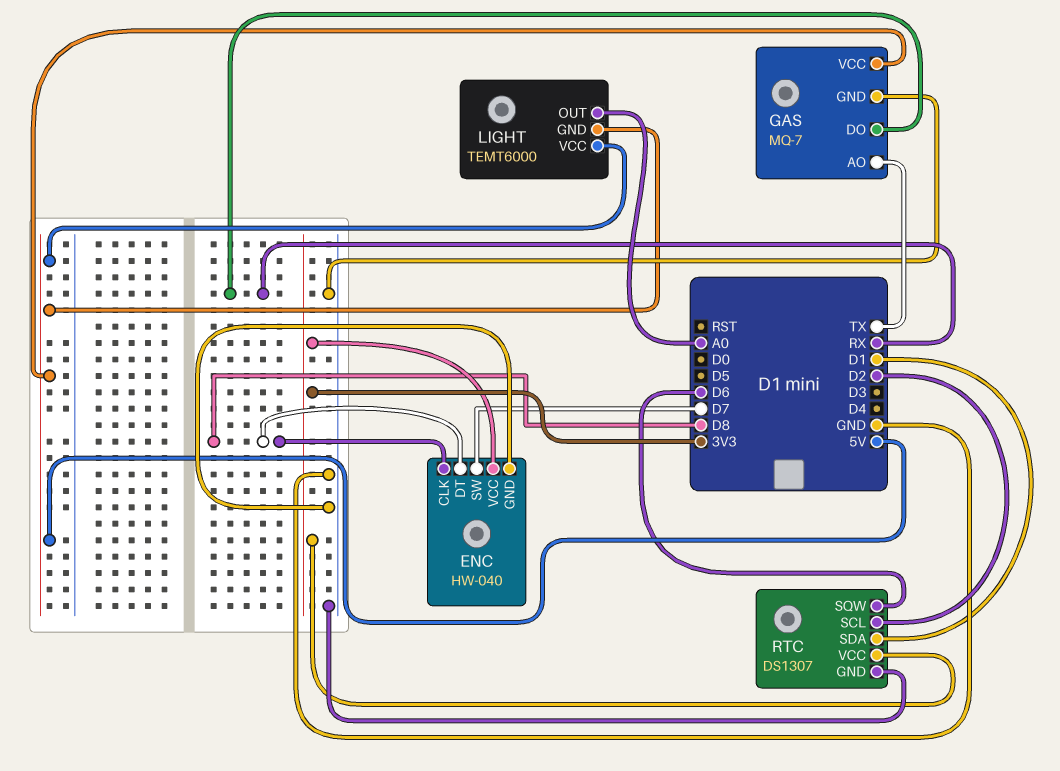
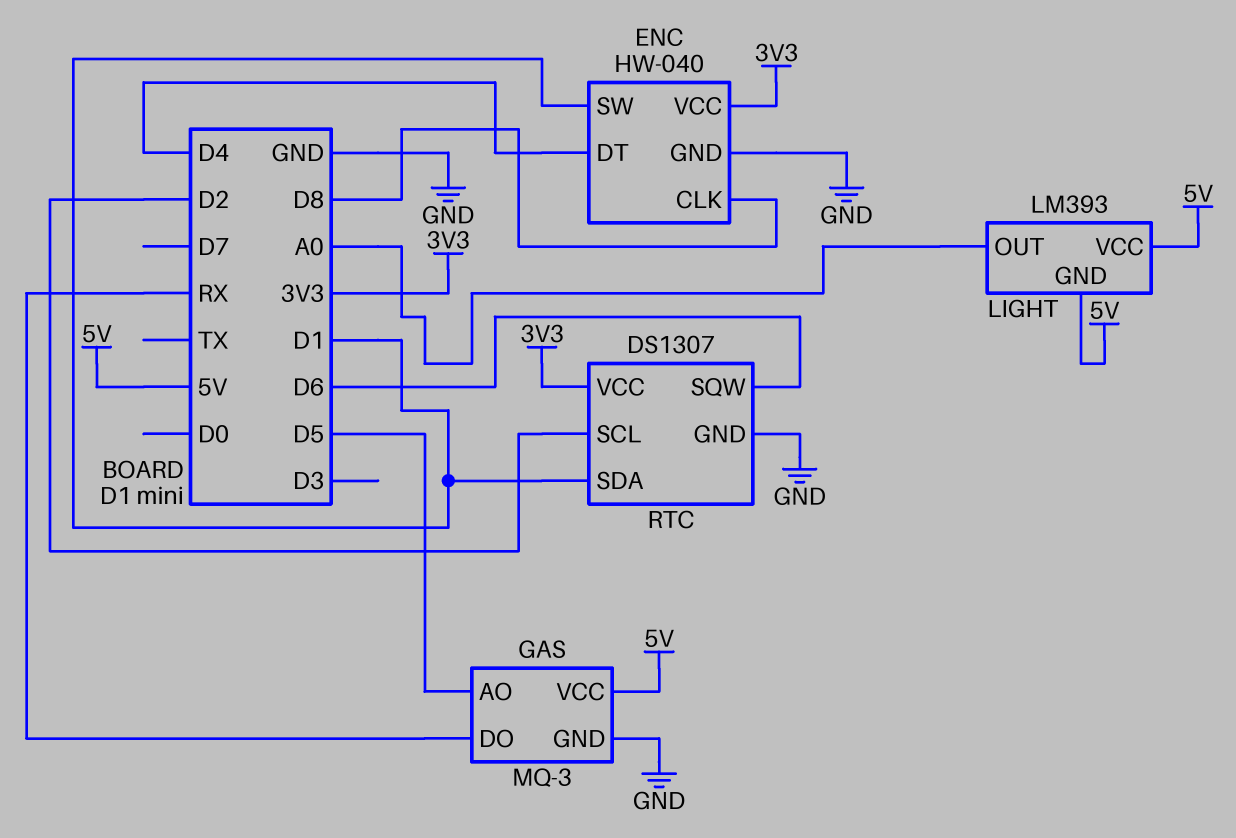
ENC pin DT: D8 -> D4
ENC pin SW: D7 -> D1
GAS: MQ-7 -> MQ-3
GAS pin AO: TX -> D5
LIGHT: TEMT6000 -> LM393

